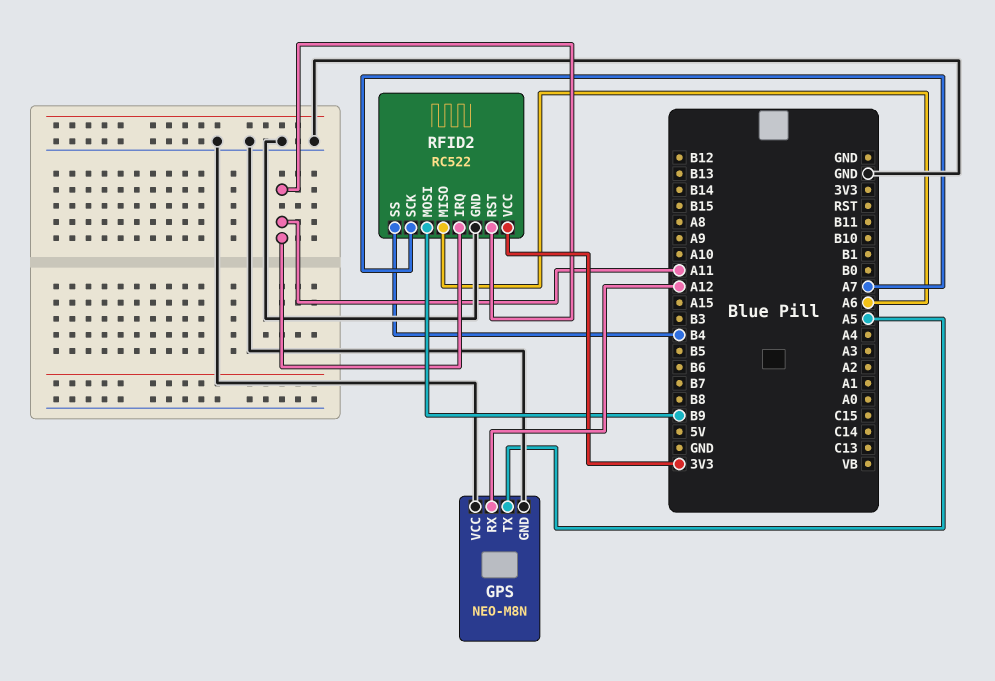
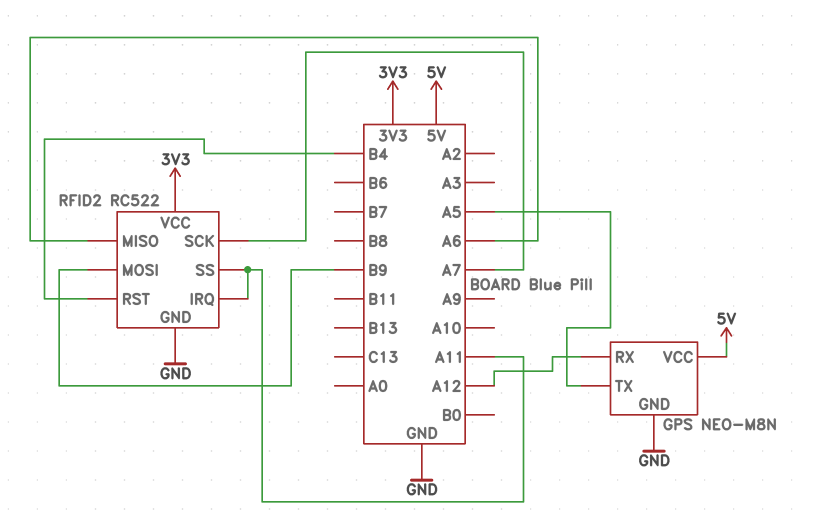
GPS pin VCC: GND -> 5V
RFID2 pin RST: A11 -> B4
RFID2 pin SS: B4 -> A11

